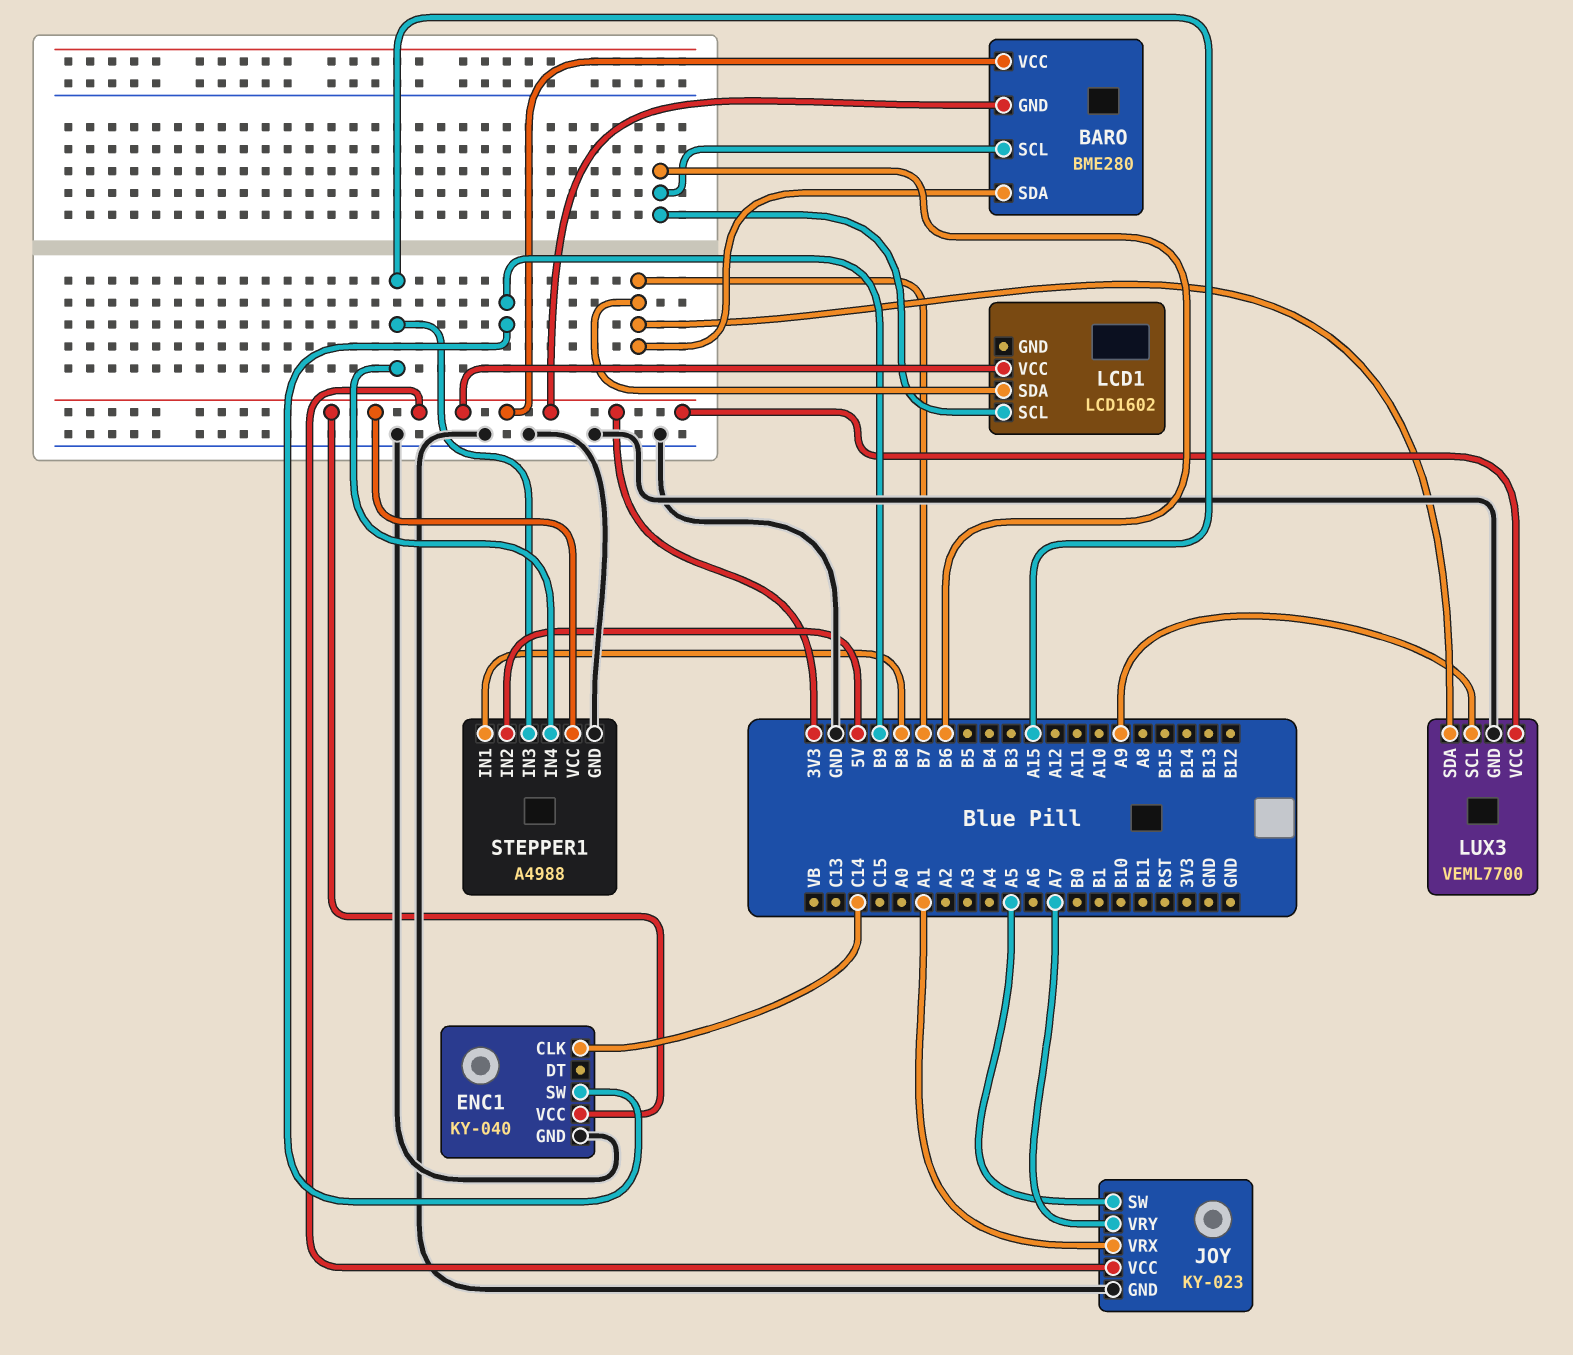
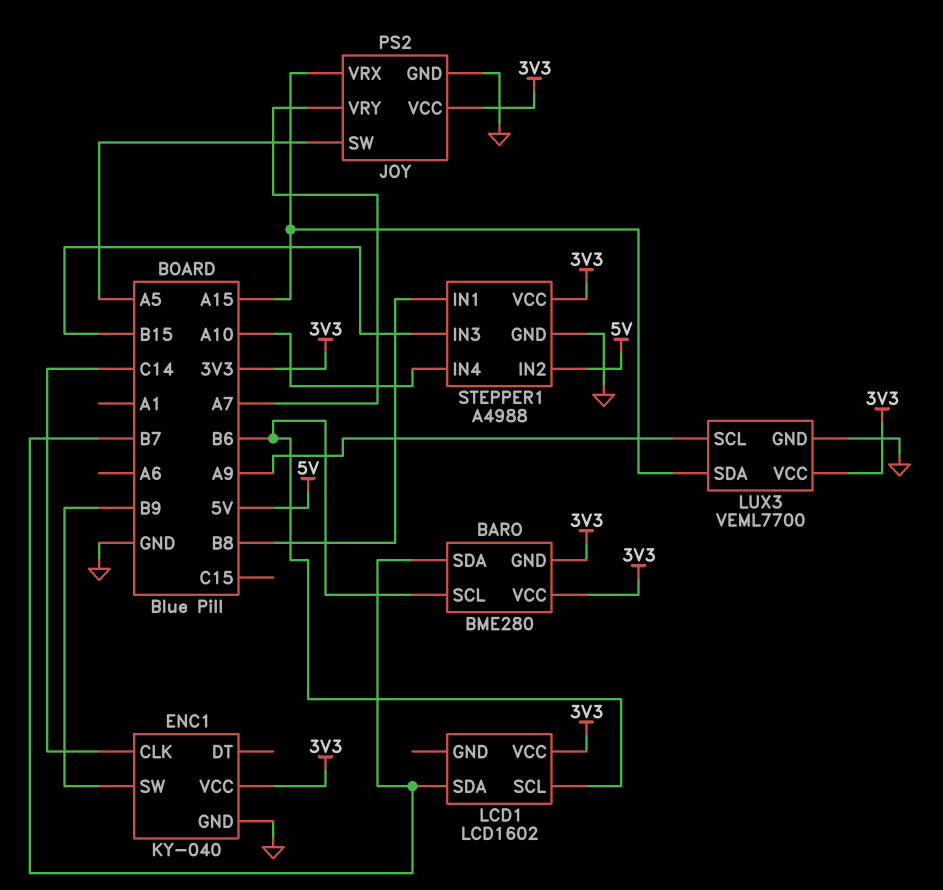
JOY: KY-023 -> PS2
JOY pin VRX: A1 -> A15
LUX3 pin SDA: B7 -> A15
STEPPER1 pin IN3: A15 -> B15
STEPPER1 pin IN4: A15 -> A10

